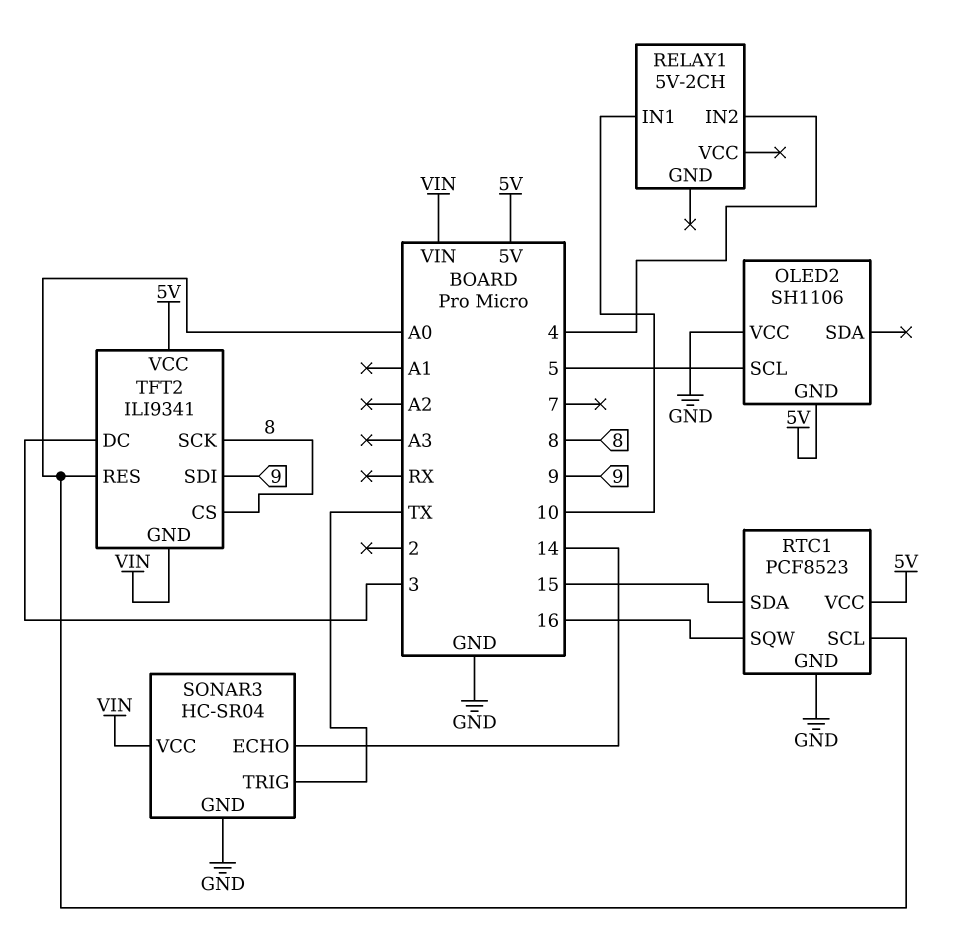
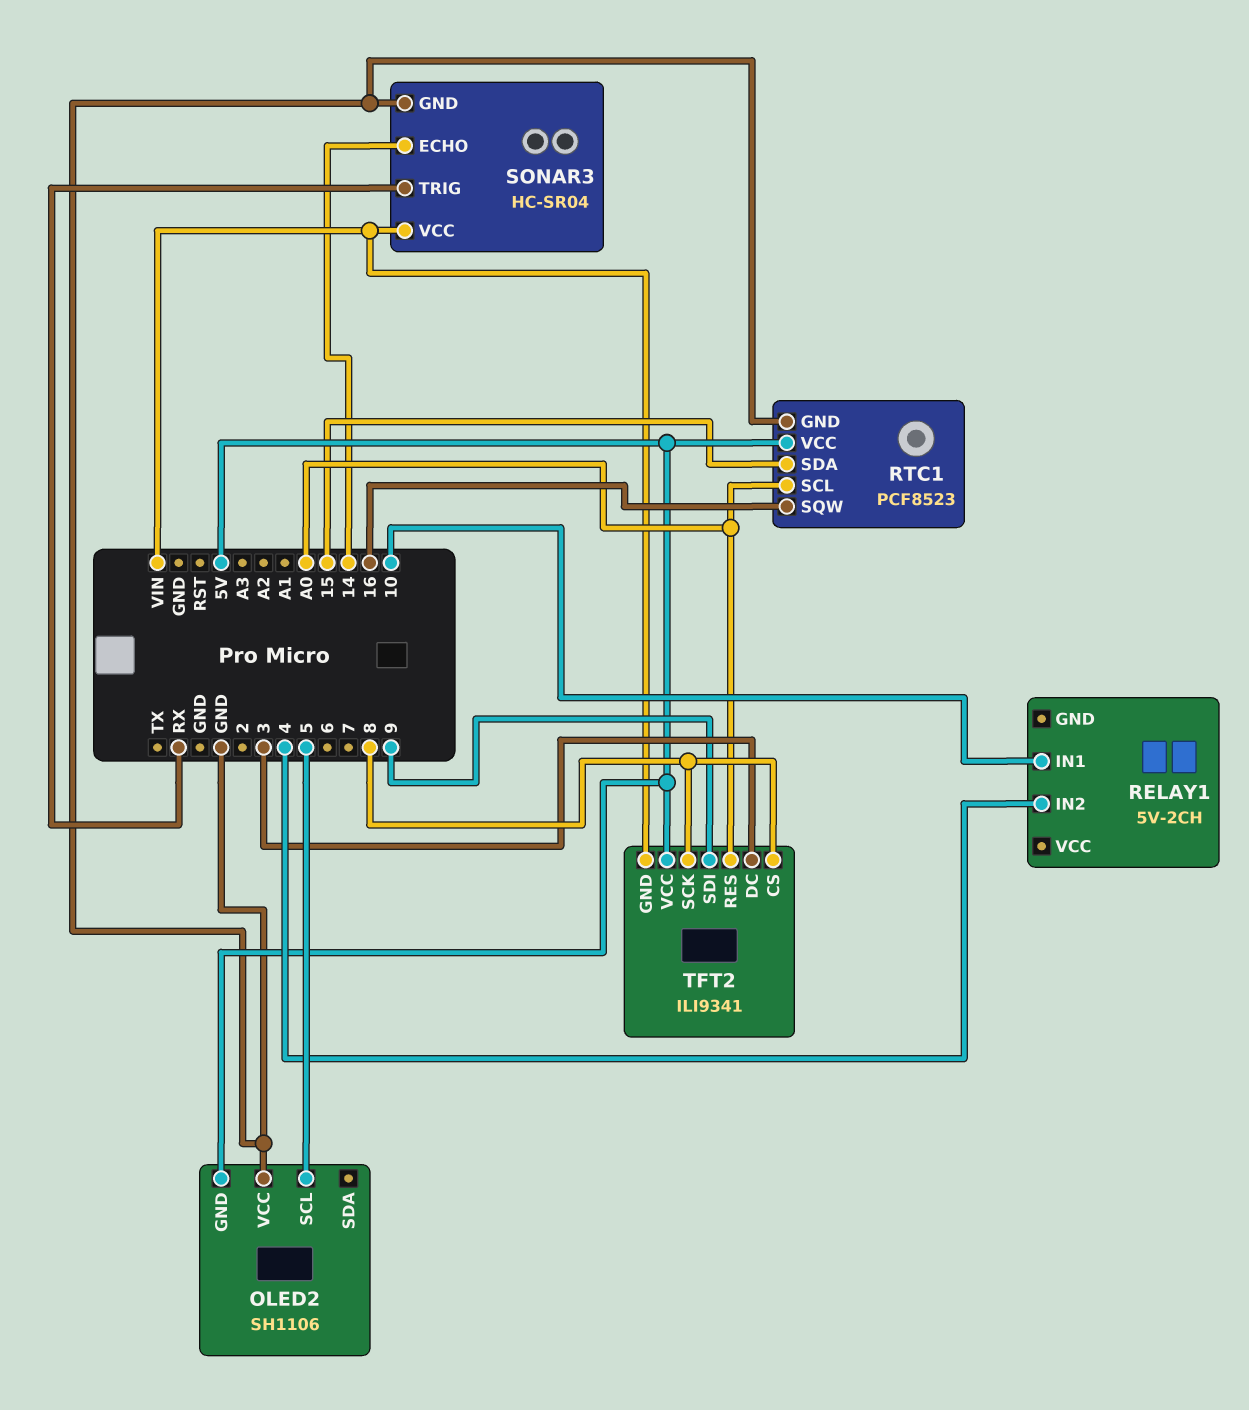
SONAR3 pin TRIG: TX -> RX

